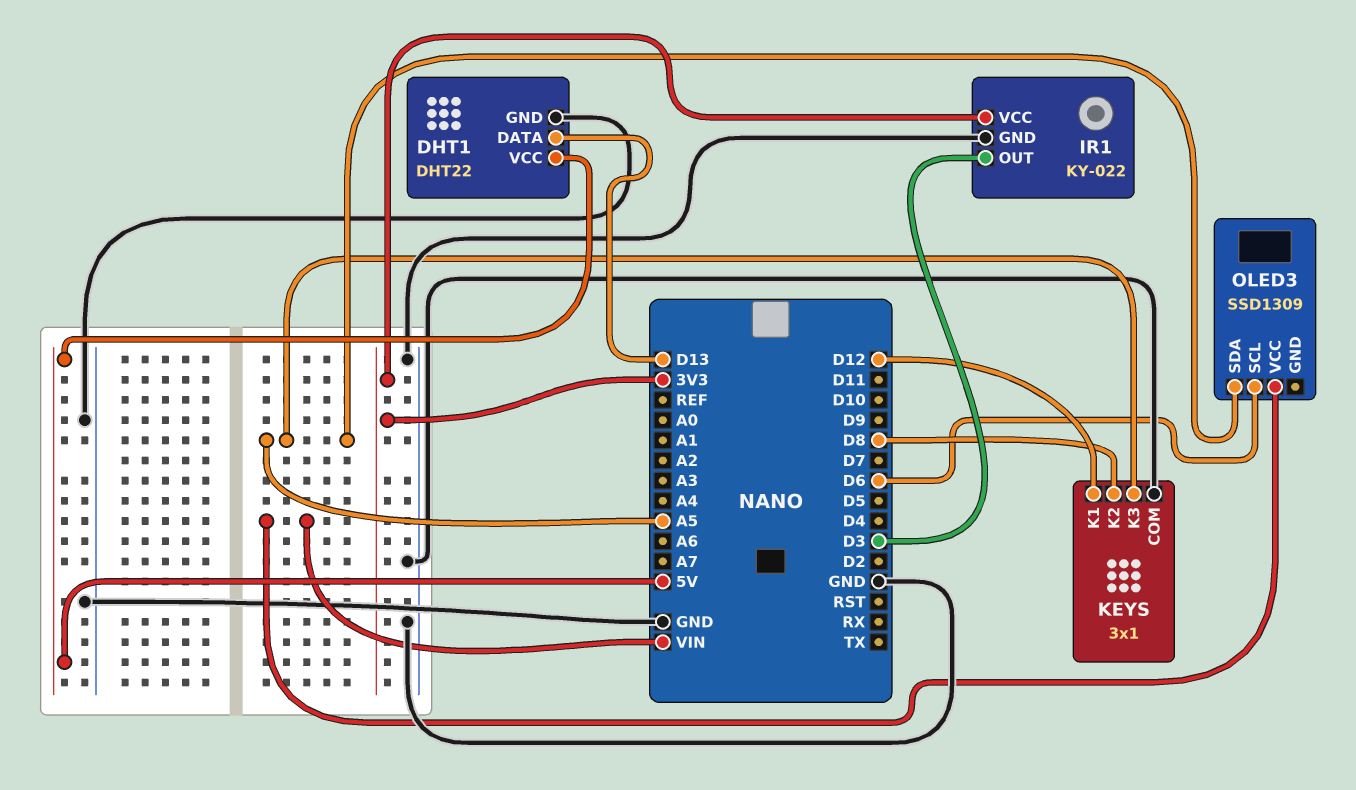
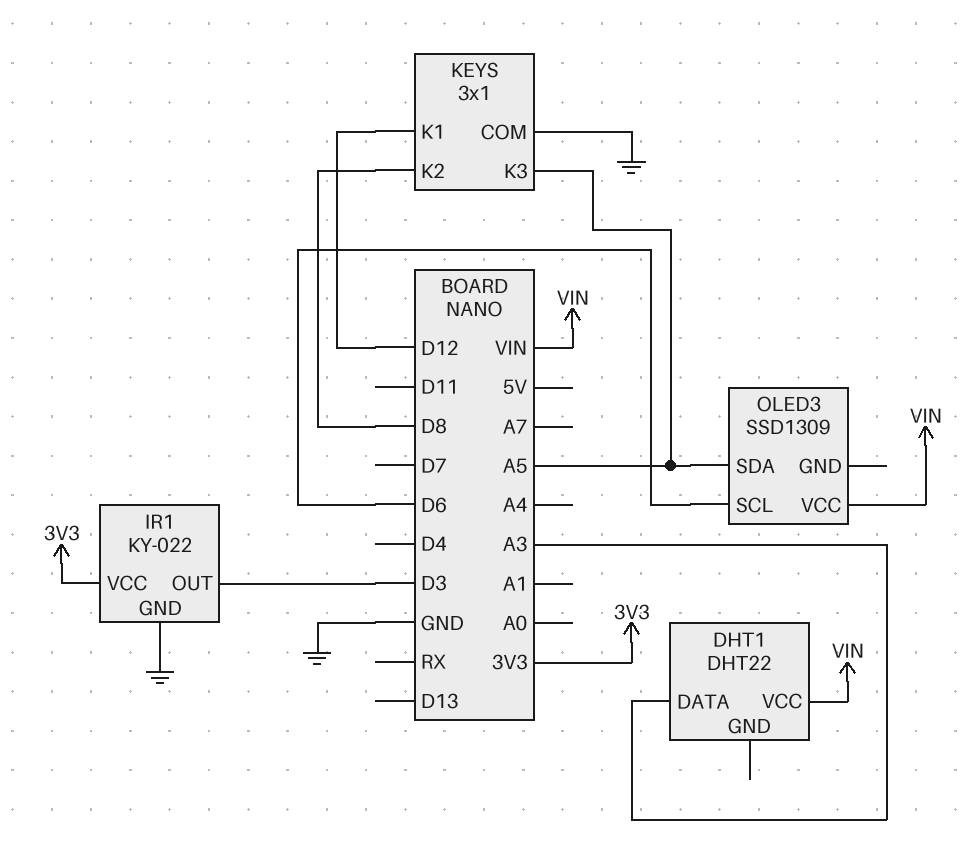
DHT1 pin DATA: D13 -> A3
DHT1 pin GND: GND -> none
DHT1 pin VCC: 5V -> VIN

